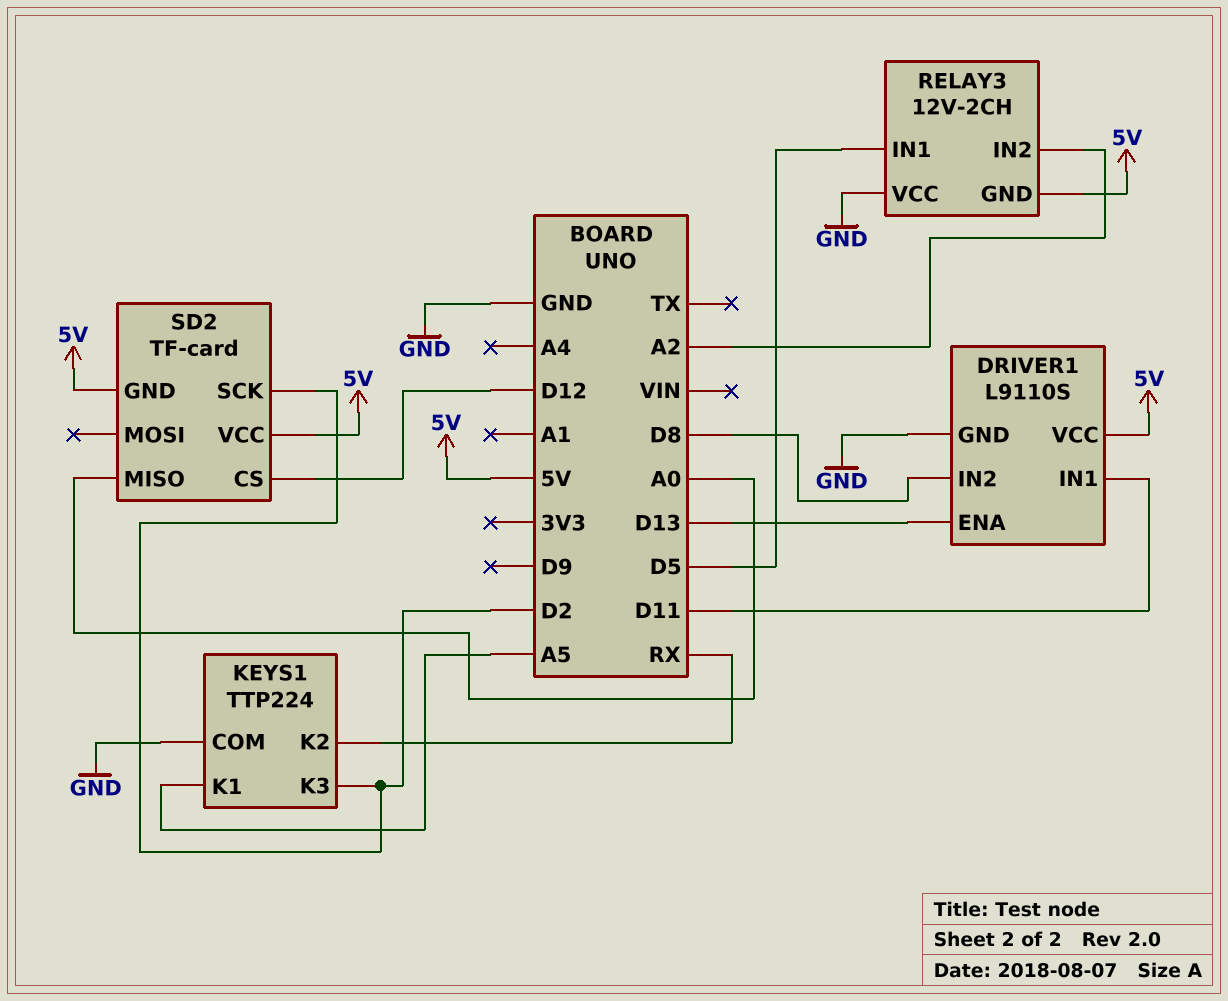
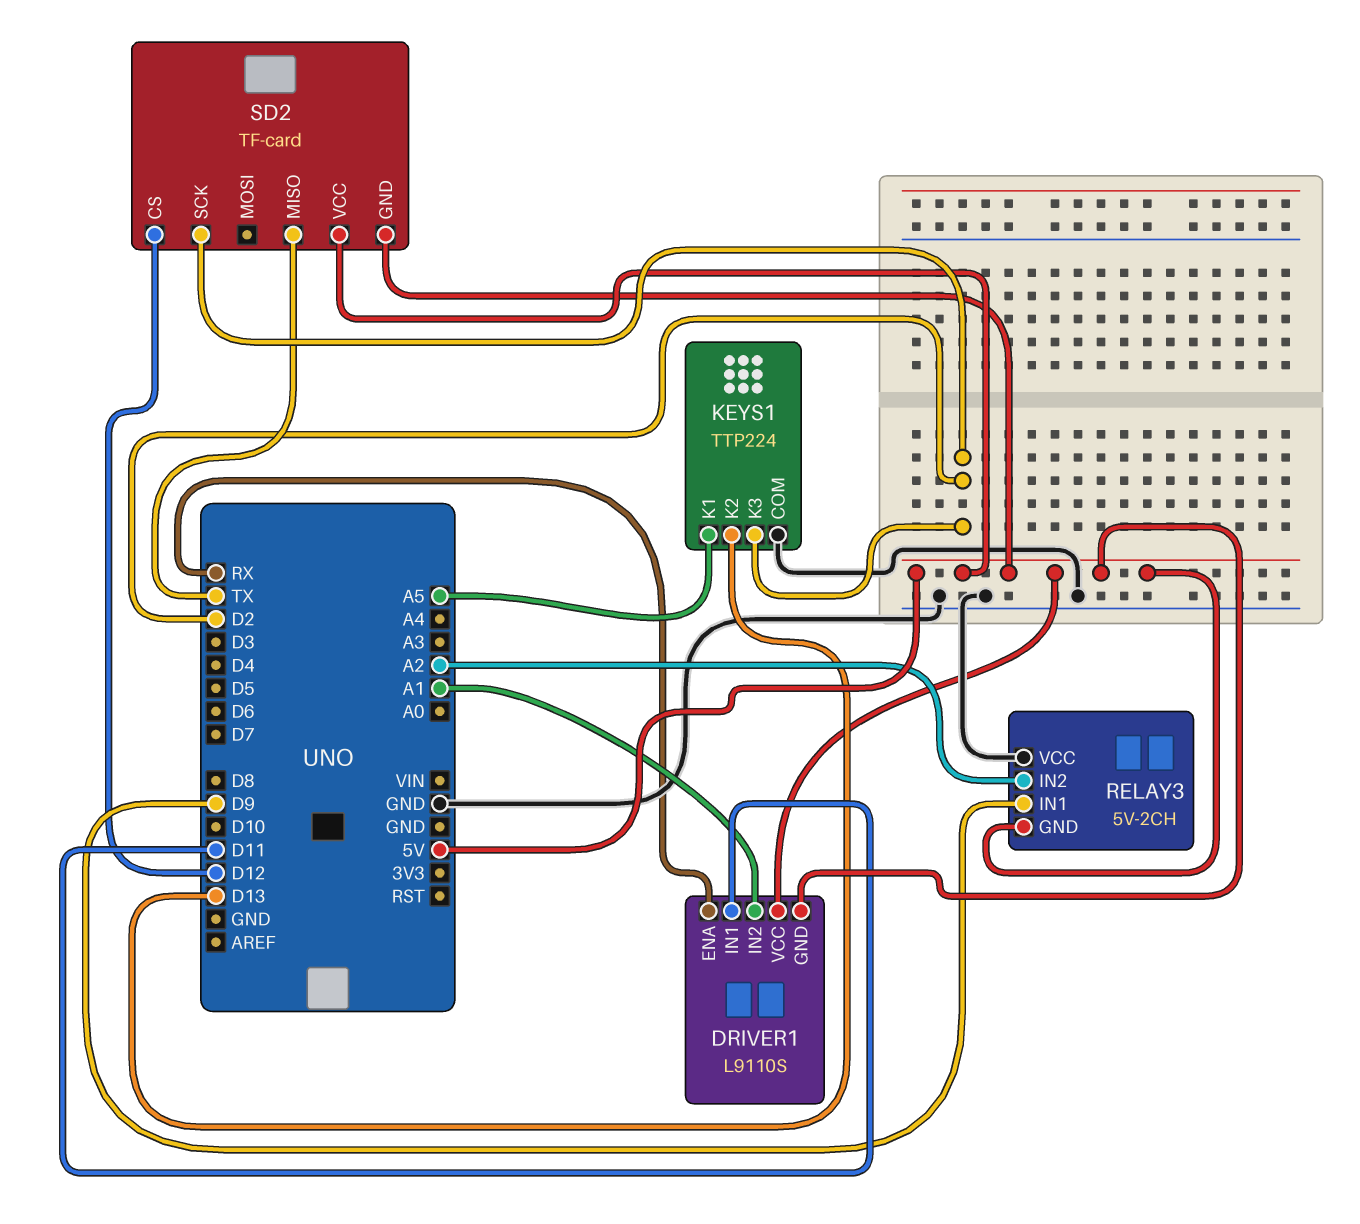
DRIVER1 pin ENA: D13 -> RX
DRIVER1 pin GND: GND -> 5V
DRIVER1 pin IN2: D8 -> A1
KEYS1 pin K2: RX -> D13
RELAY3: 12V-2CH -> 5V-2CH
RELAY3 pin IN1: D5 -> D9
SD2 pin MISO: A0 -> TX

